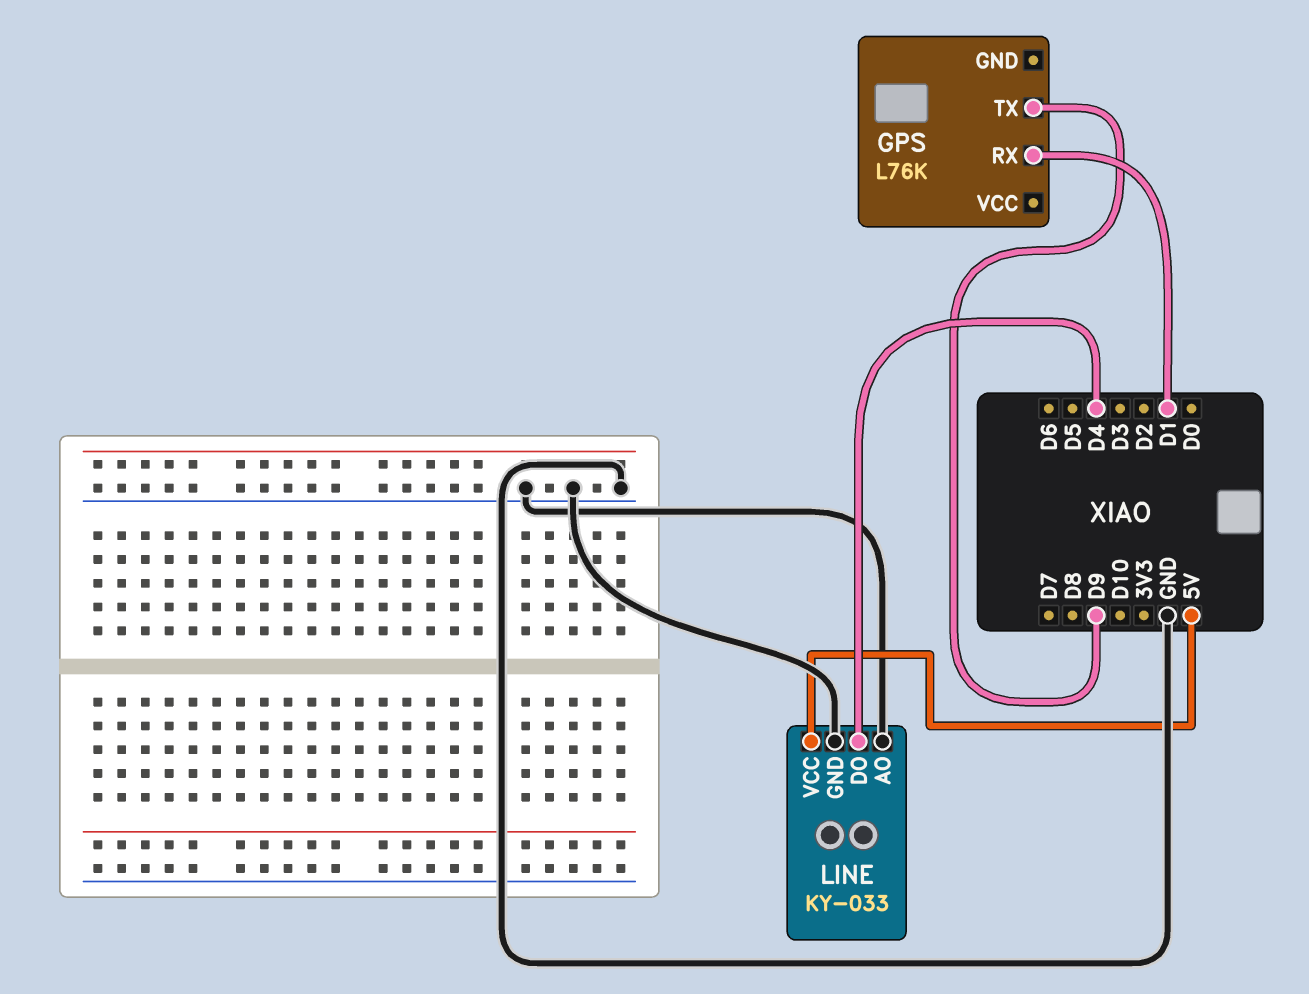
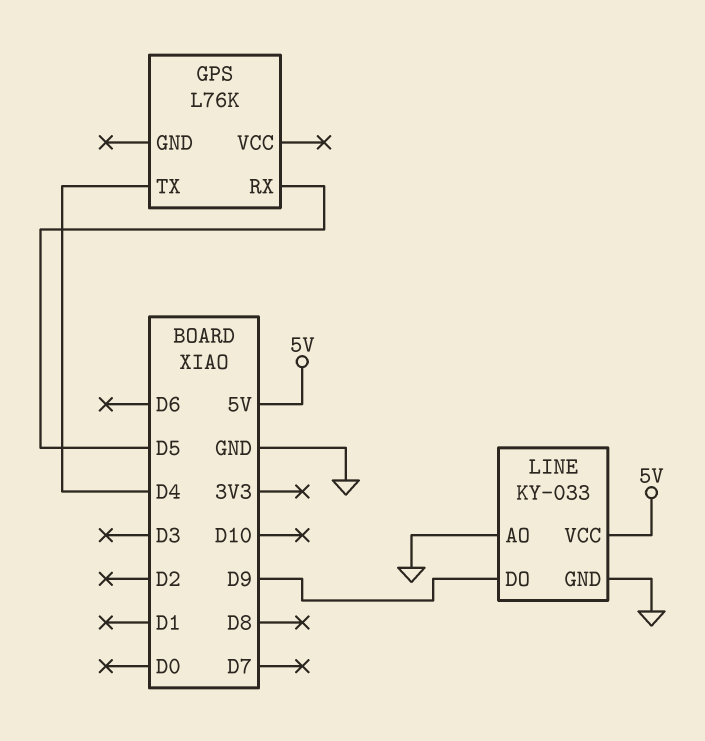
GPS pin RX: D1 -> D5
GPS pin TX: D9 -> D4
LINE pin DO: D4 -> D9

